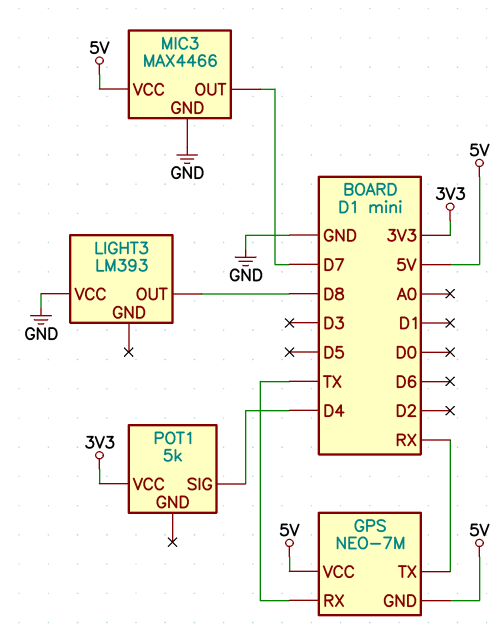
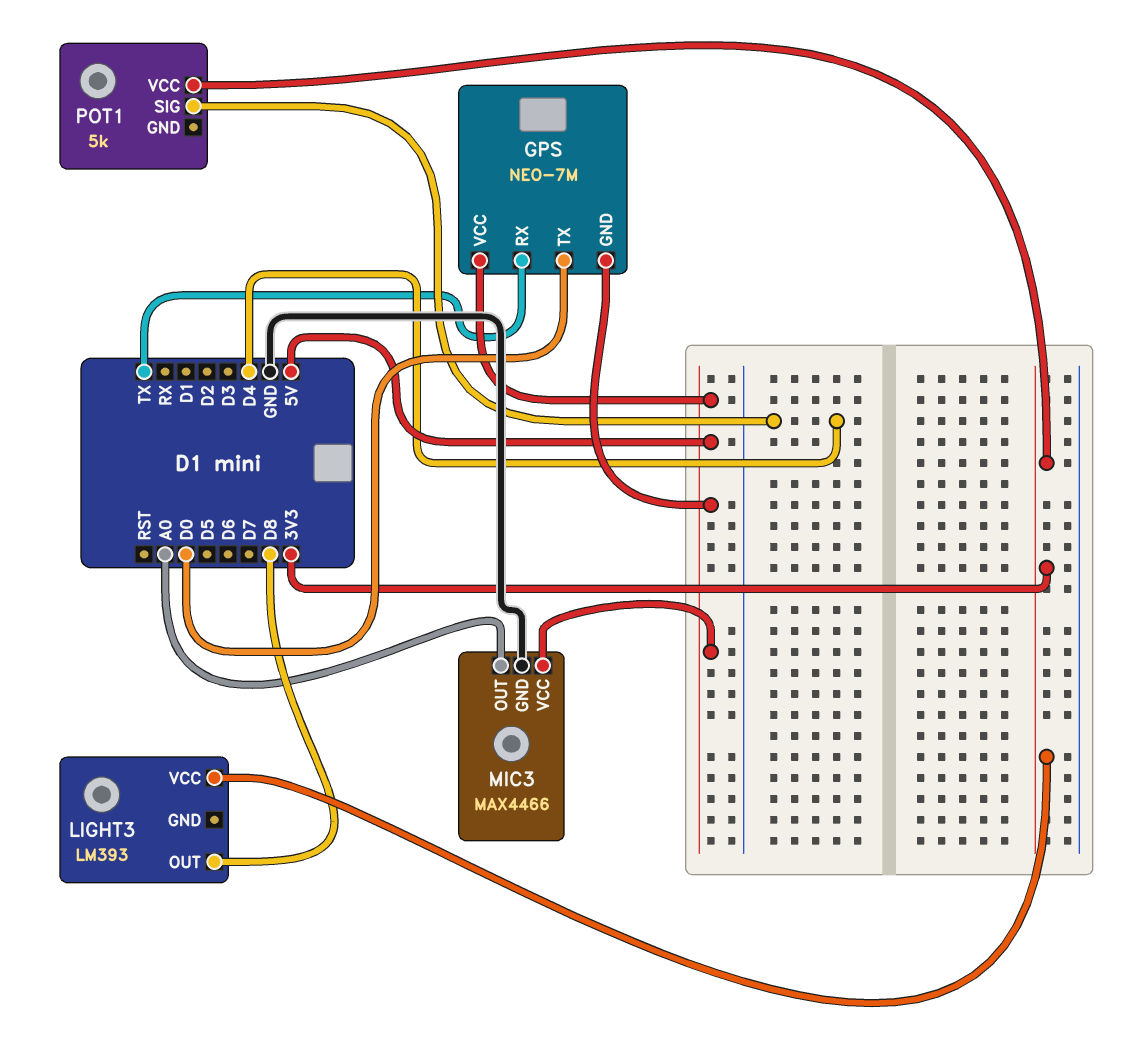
GPS pin TX: RX -> D0
LIGHT3 pin VCC: GND -> 3V3
MIC3 pin OUT: D7 -> A0

